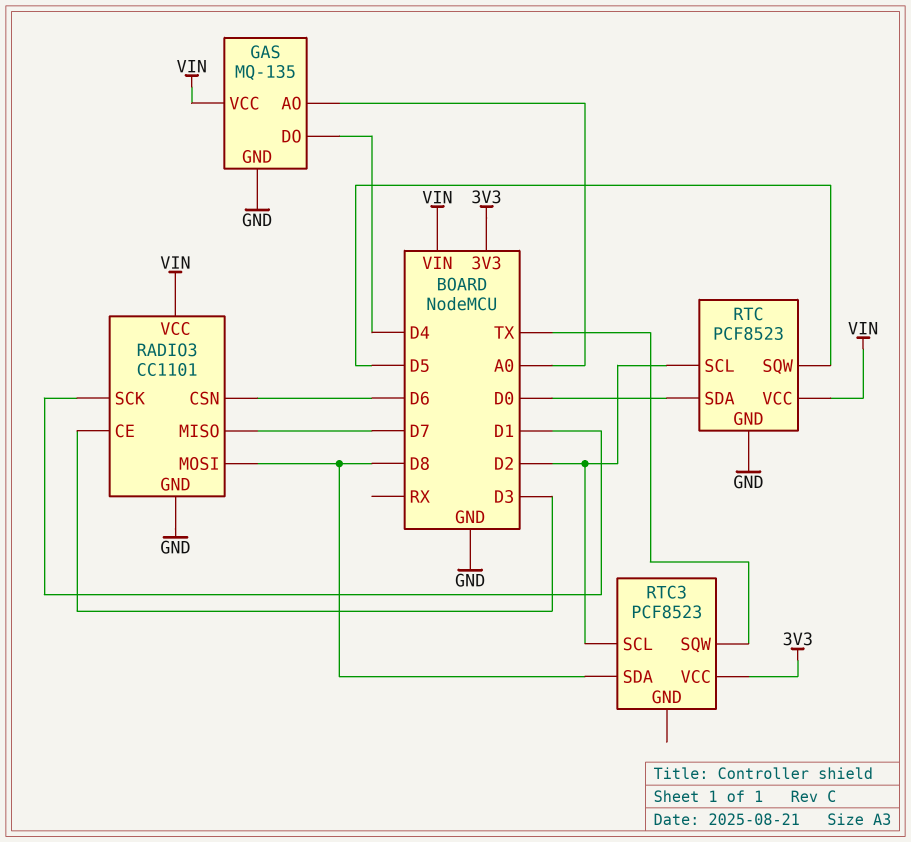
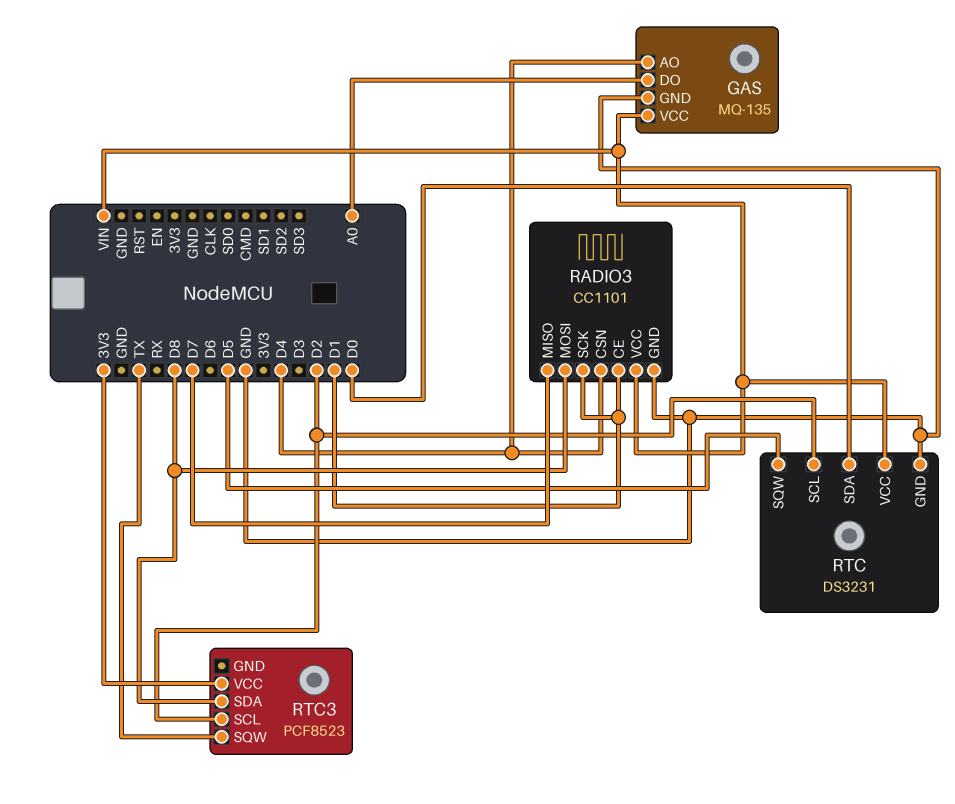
GAS pin AO: A0 -> D4
GAS pin DO: D4 -> A0
RADIO3 pin CE: D3 -> D1
RADIO3 pin CSN: D6 -> D4
RTC: PCF8523 -> DS3231

